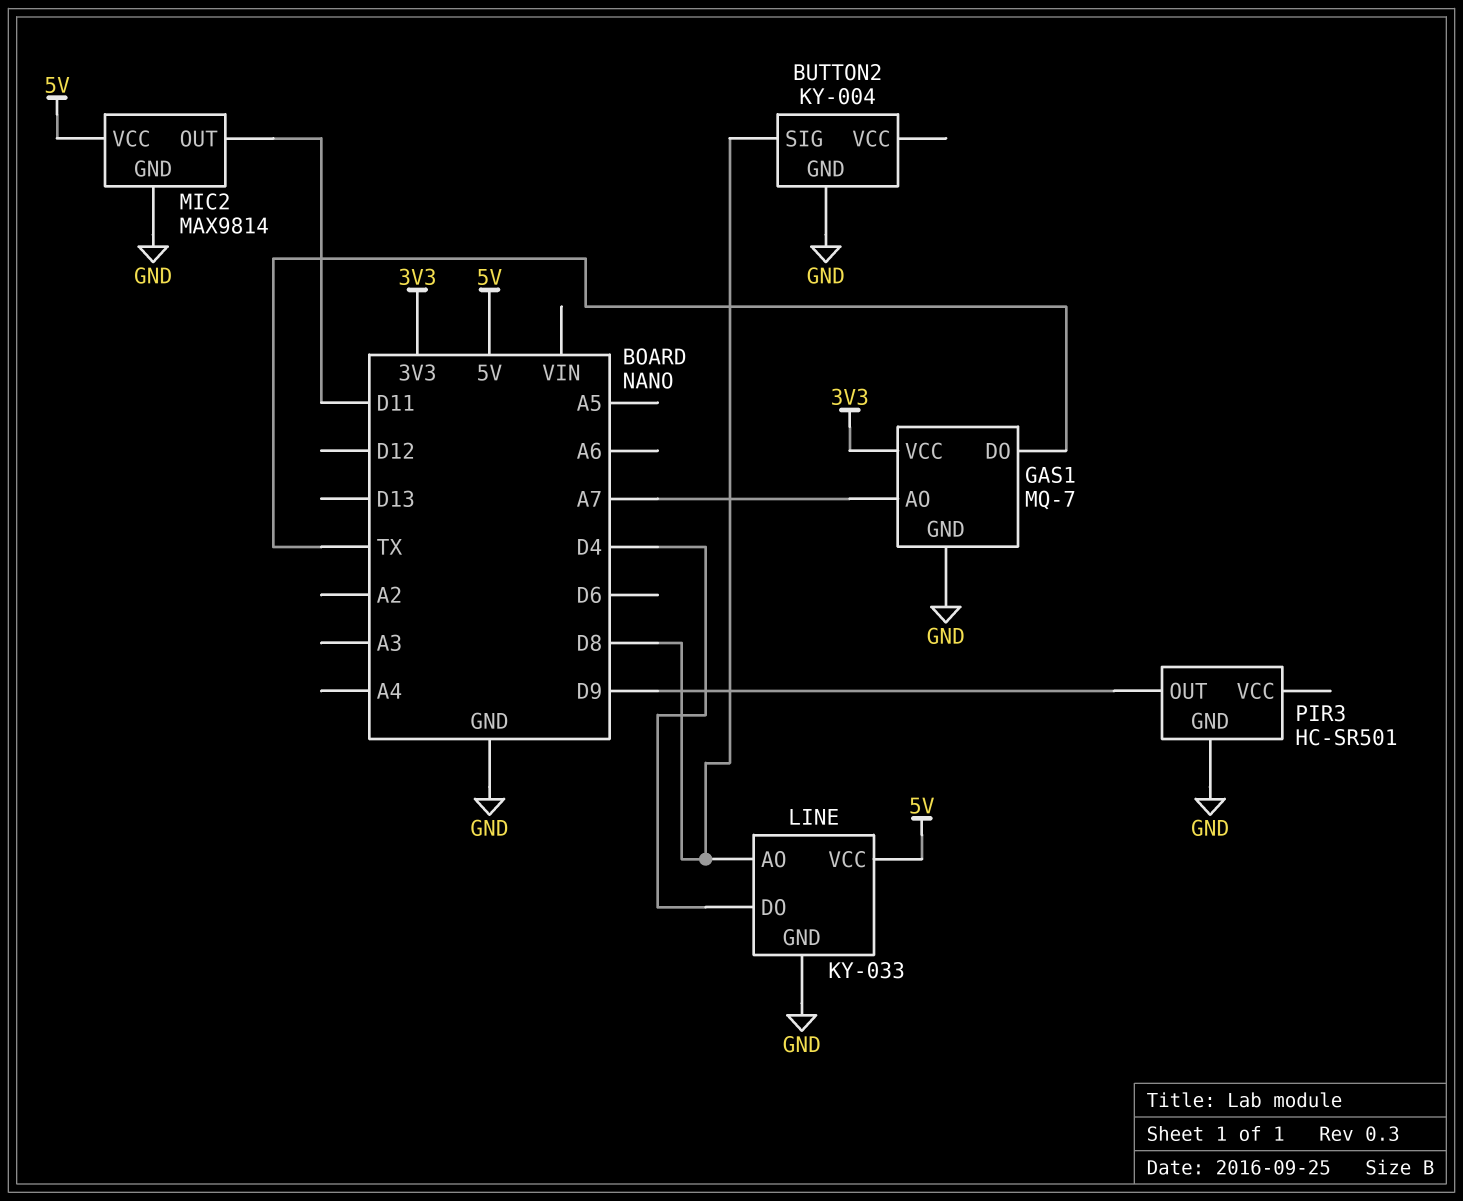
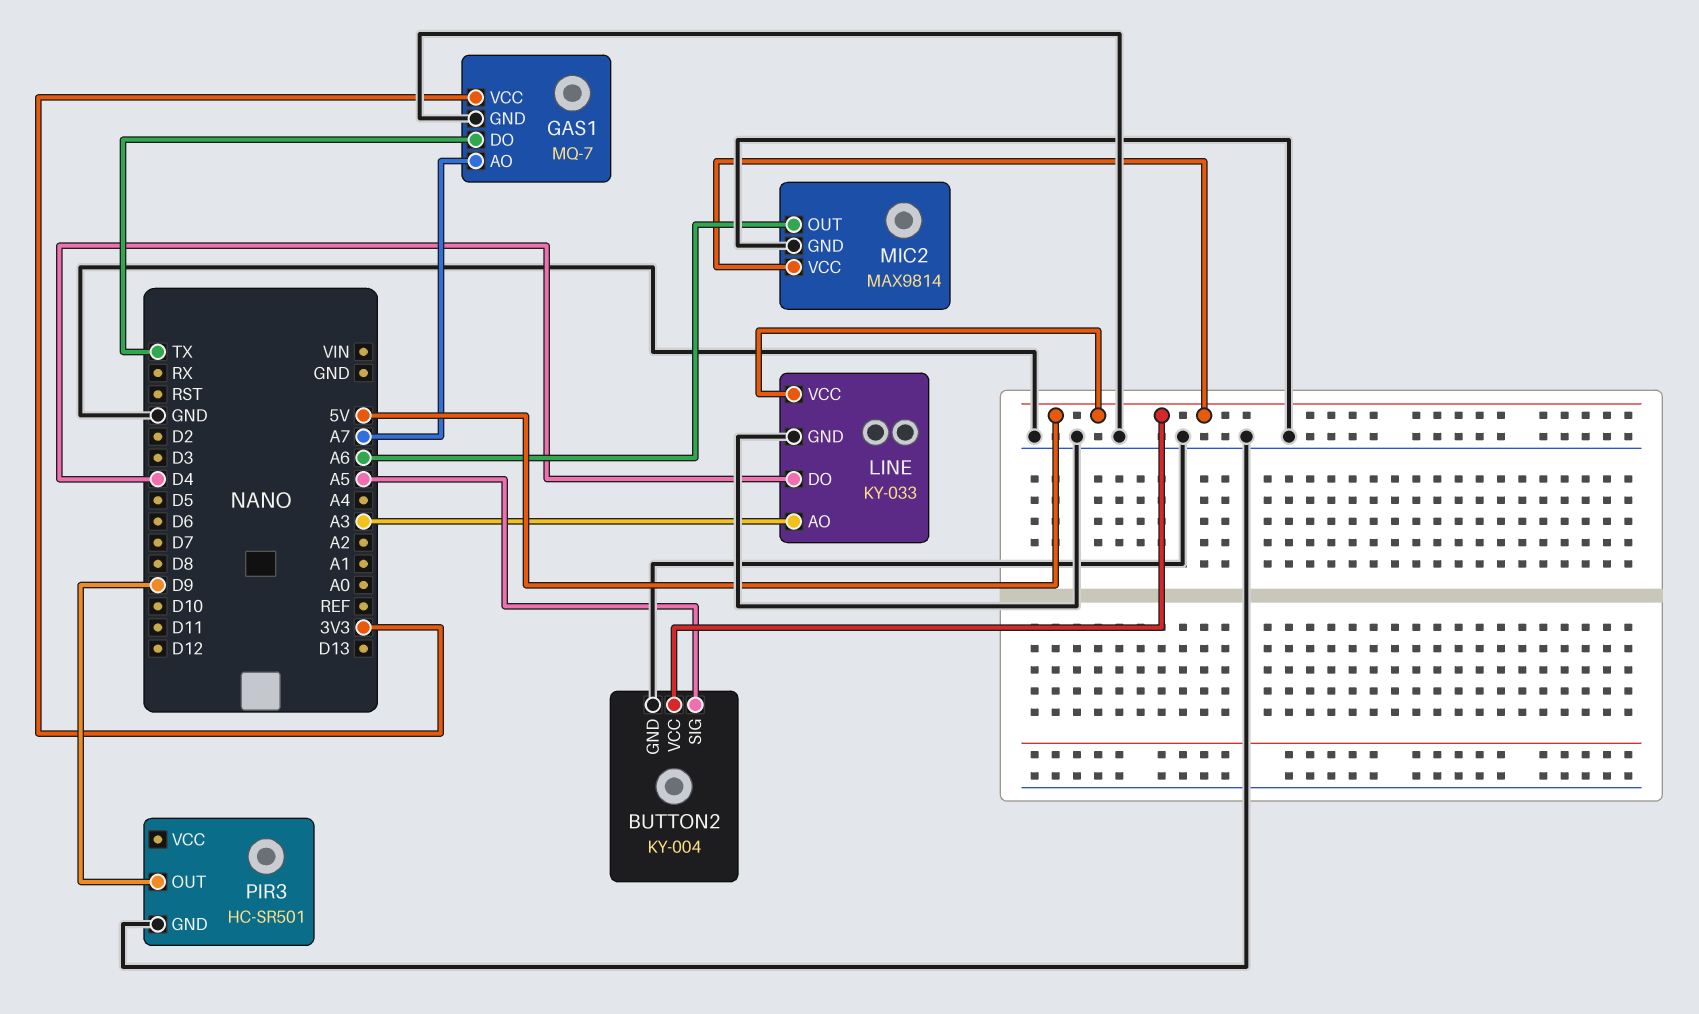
BUTTON2 pin SIG: D8 -> A5
BUTTON2 pin VCC: none -> 5V
LINE pin AO: D8 -> A3
MIC2 pin OUT: D11 -> A6

